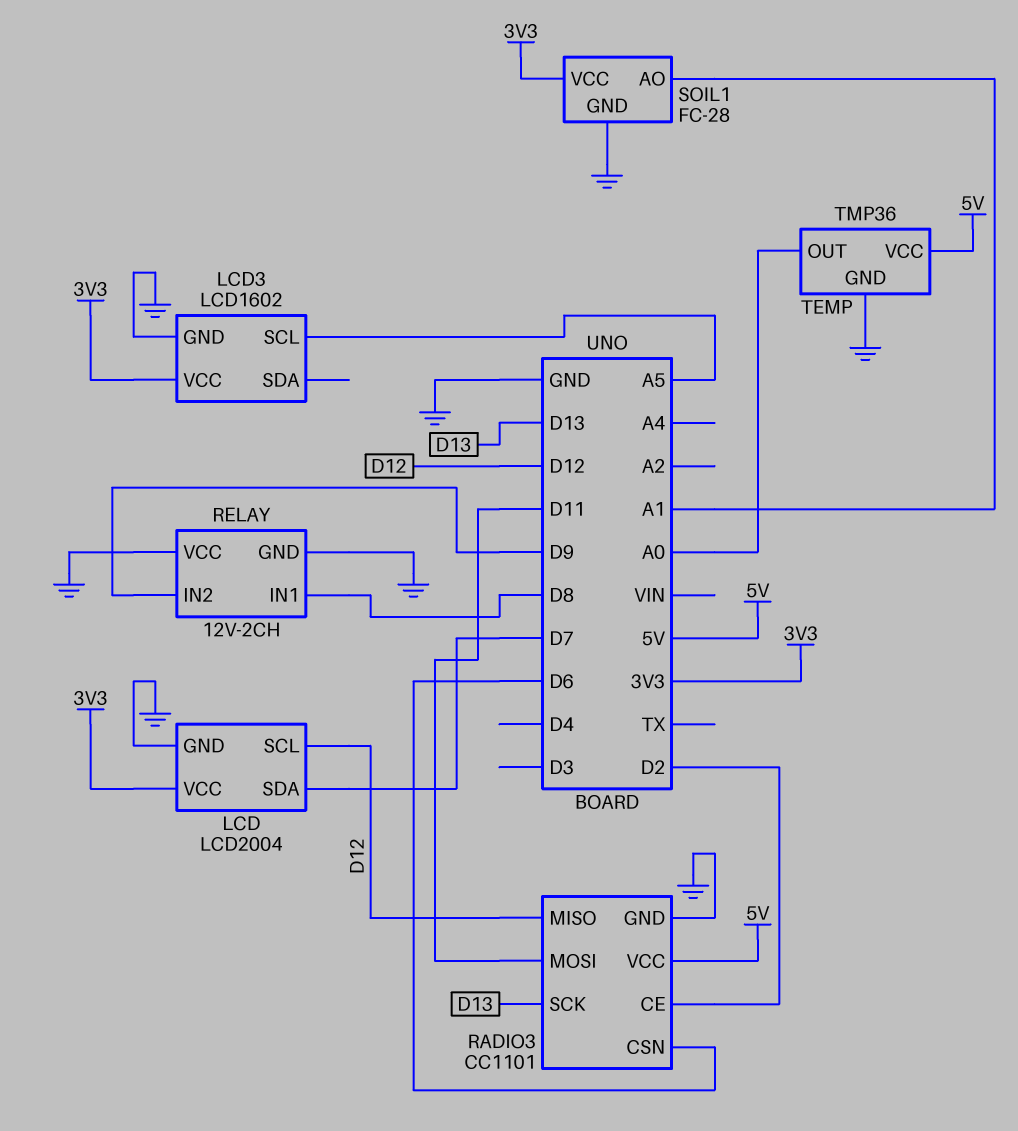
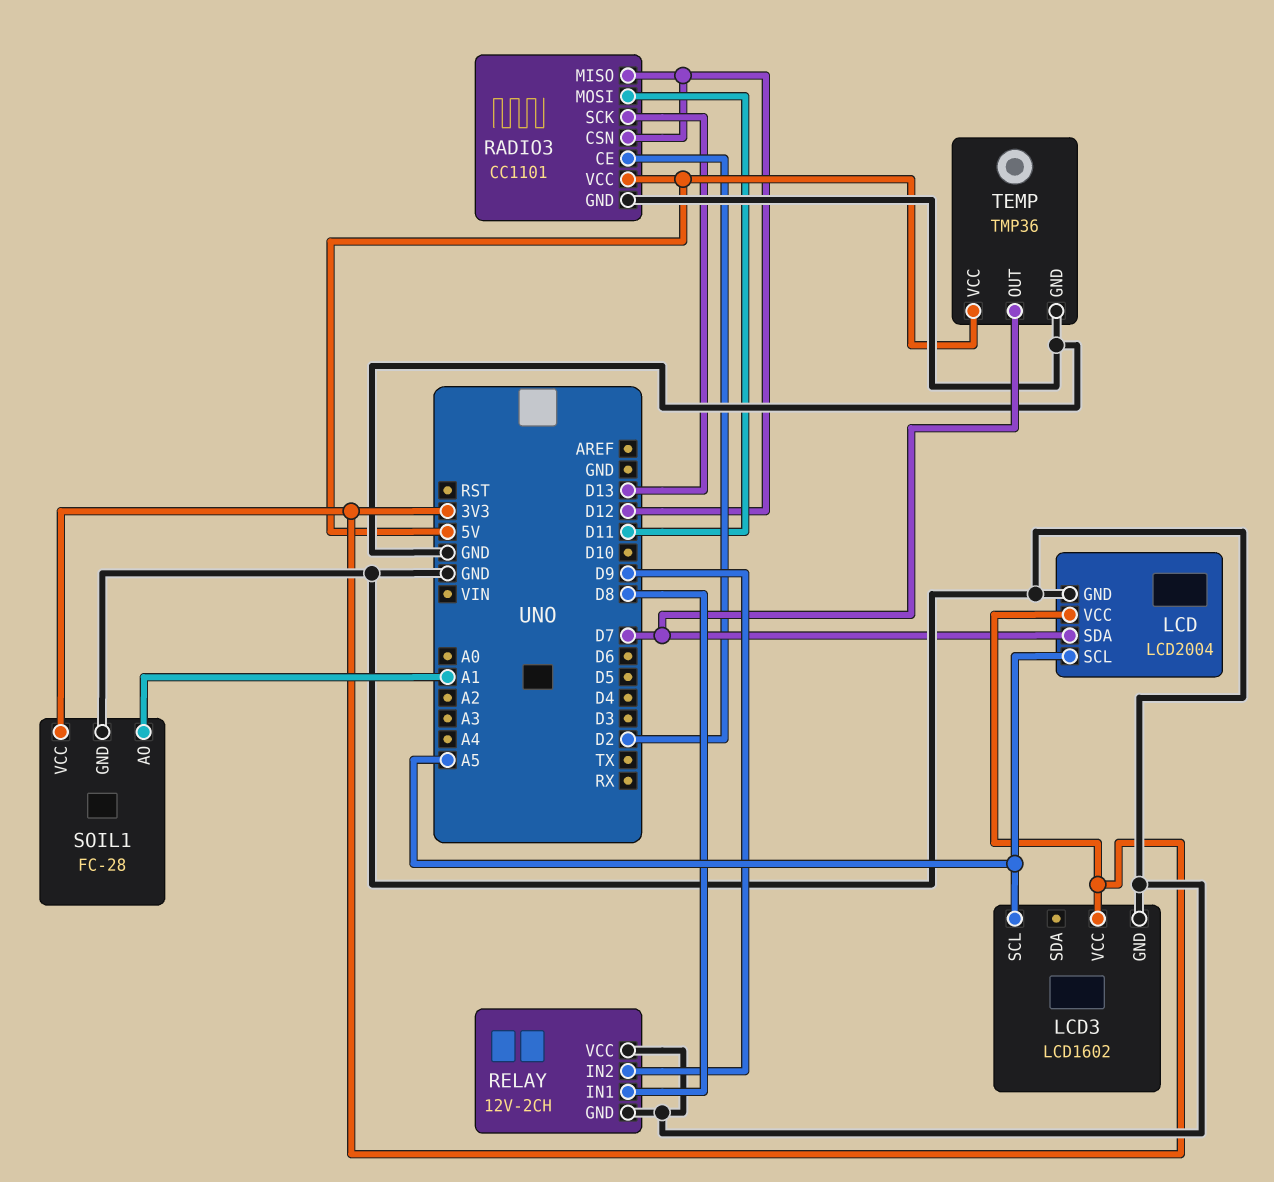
LCD pin SCL: D12 -> A5
RADIO3 pin CSN: D6 -> D12
TEMP pin OUT: A0 -> D7

